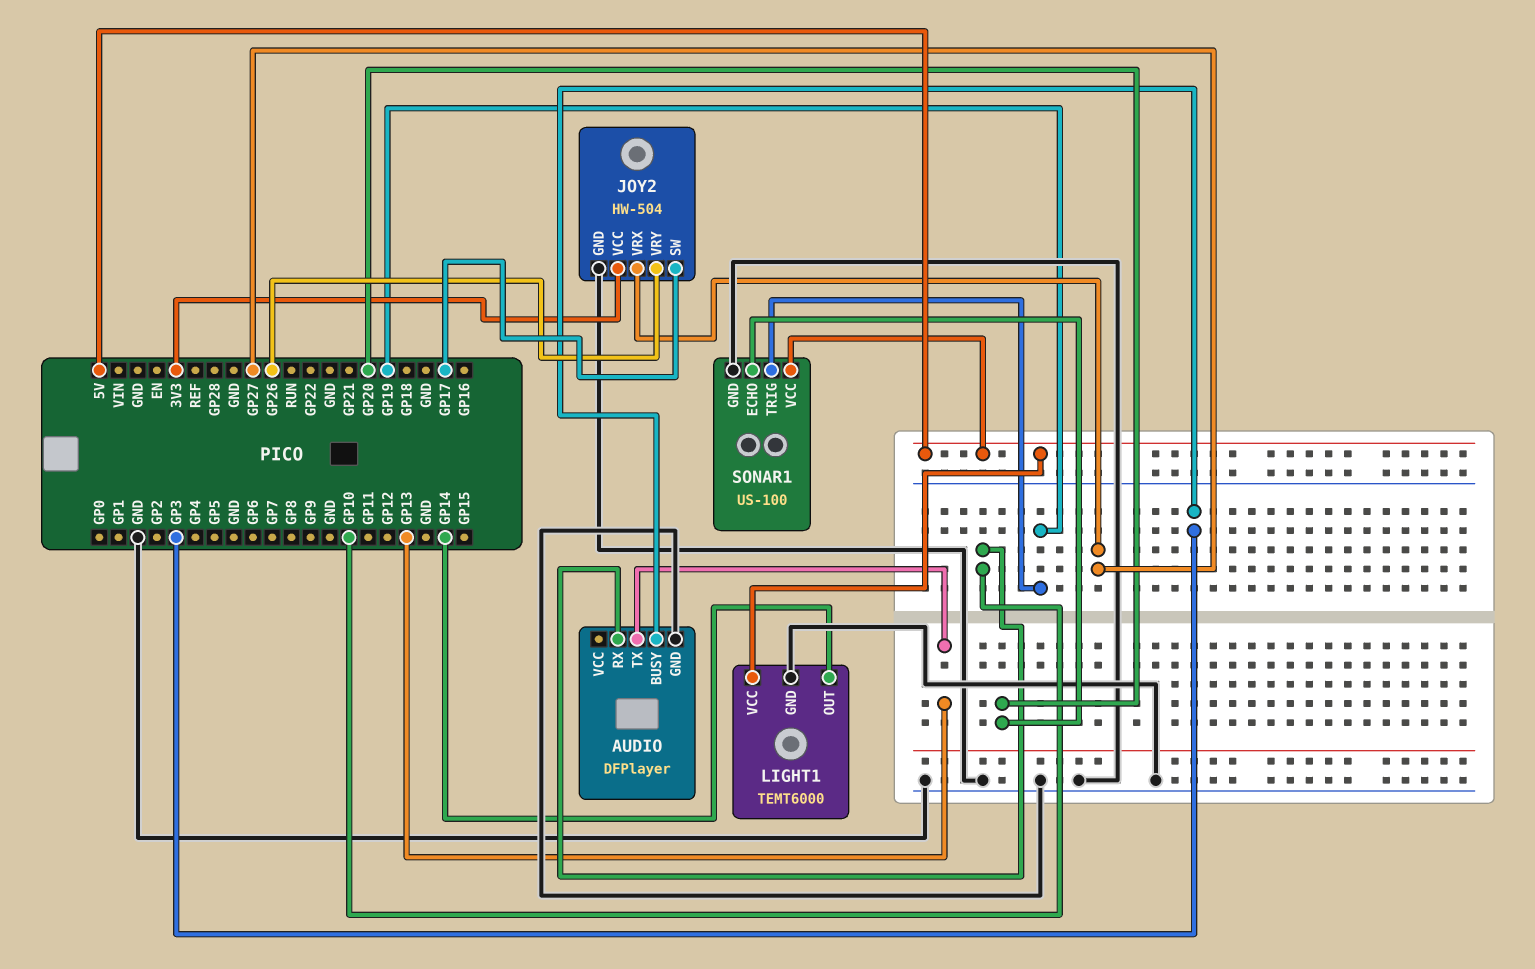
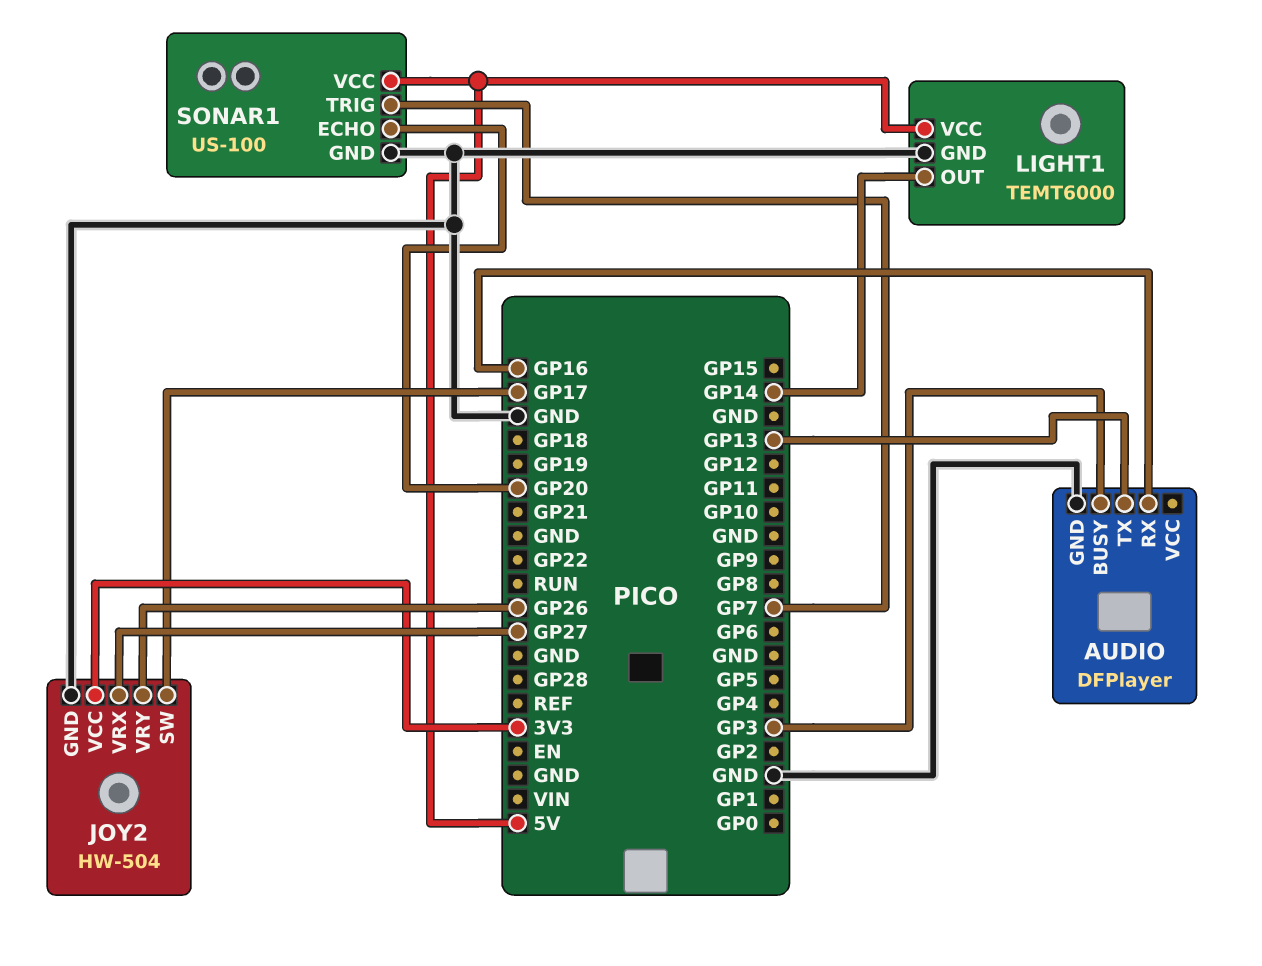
AUDIO pin RX: GP10 -> GP16
SONAR1 pin TRIG: GP19 -> GP7

